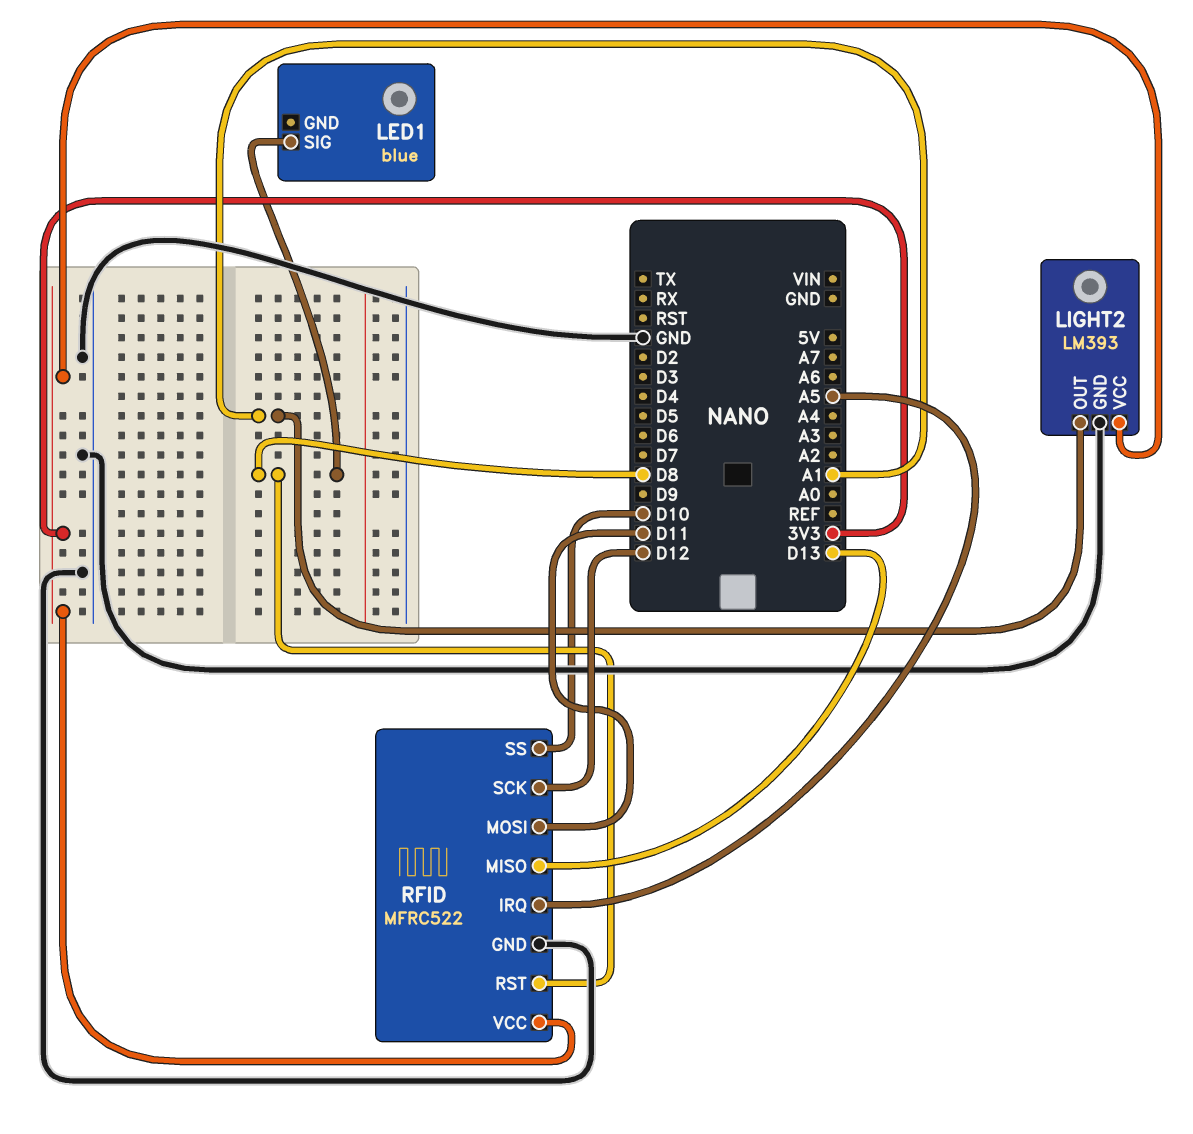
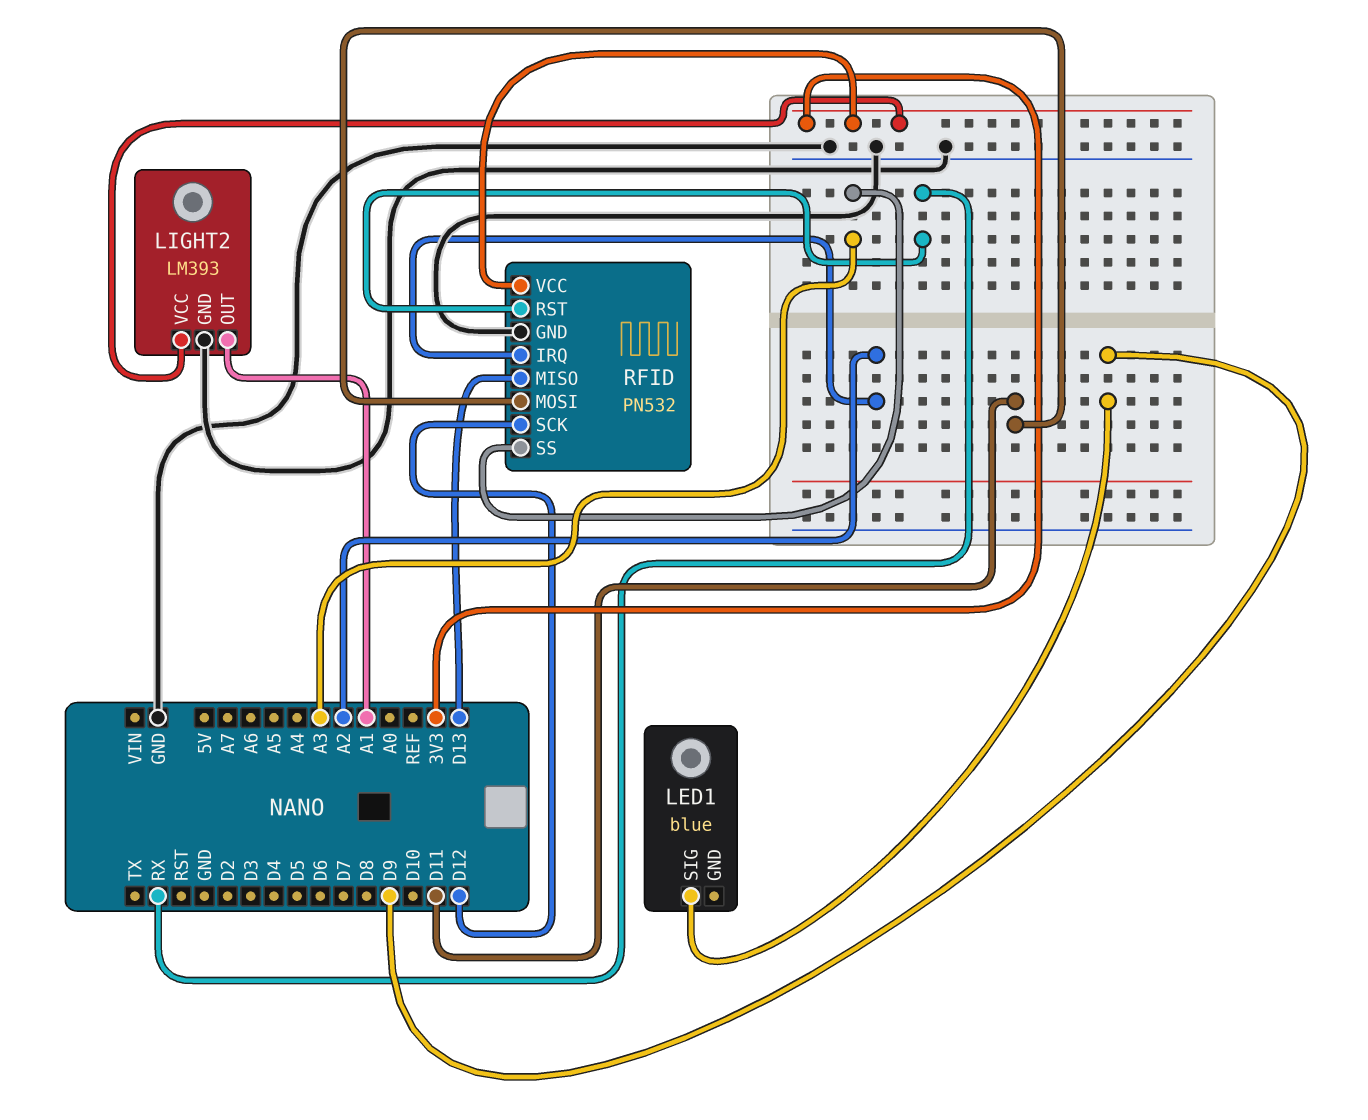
LED1 pin SIG: D8 -> D9
RFID: MFRC522 -> PN532
RFID pin IRQ: A5 -> A2
RFID pin RST: D8 -> RX
RFID pin SS: D10 -> A3

